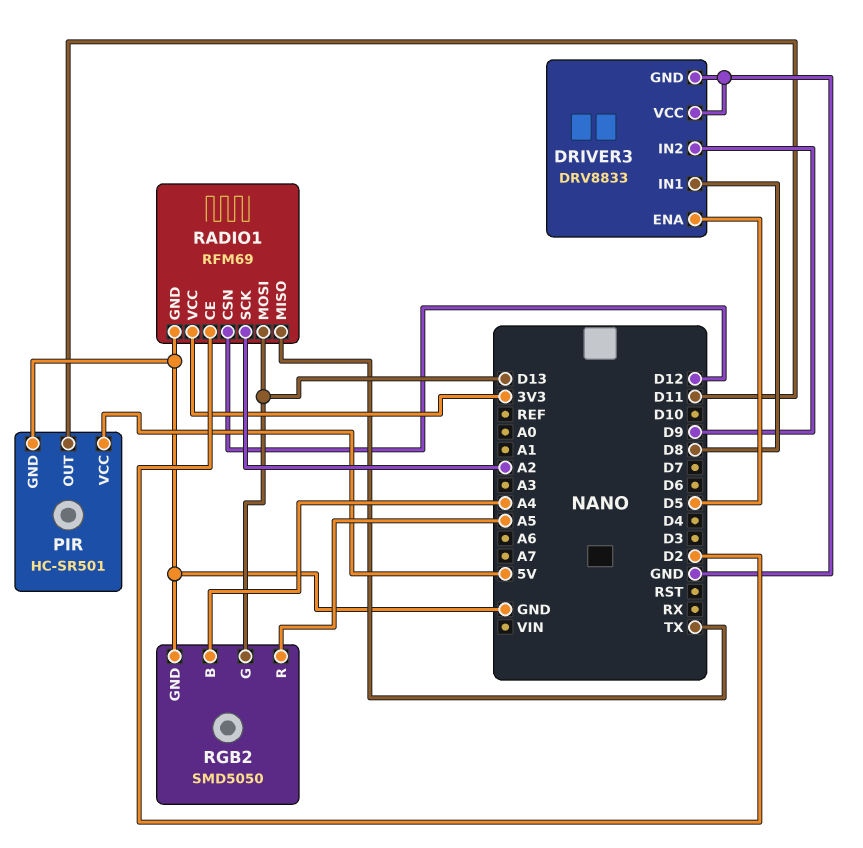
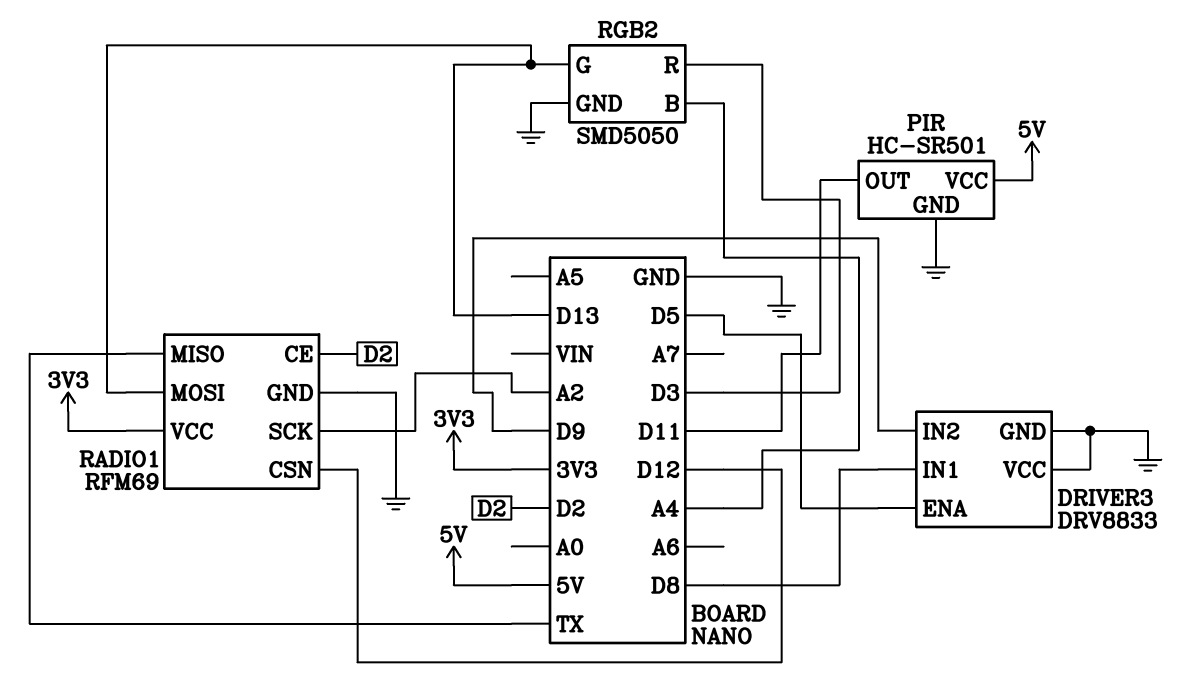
RGB2 pin R: A5 -> D3

